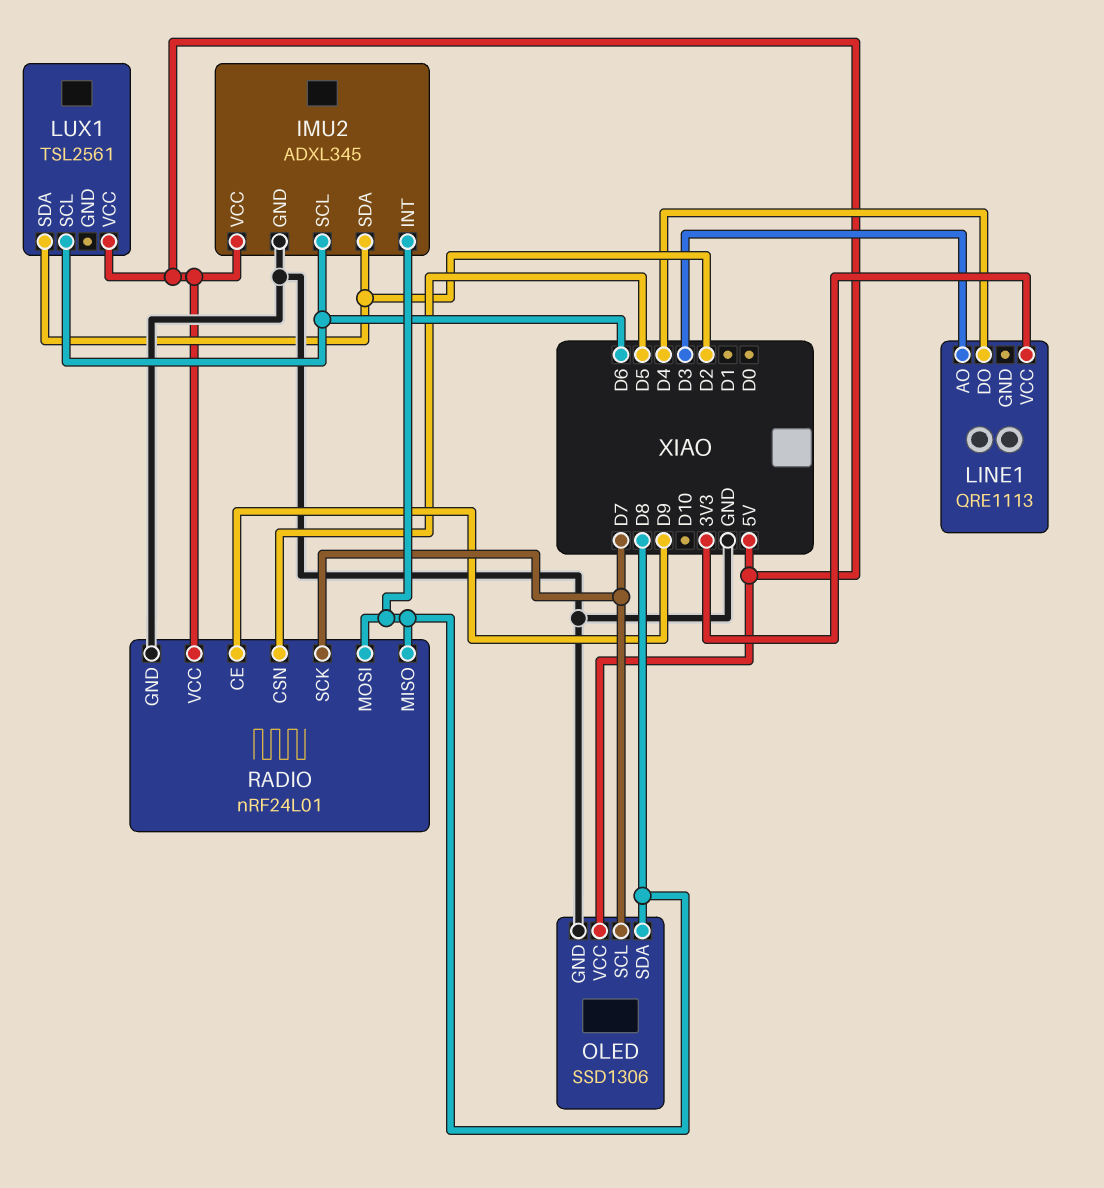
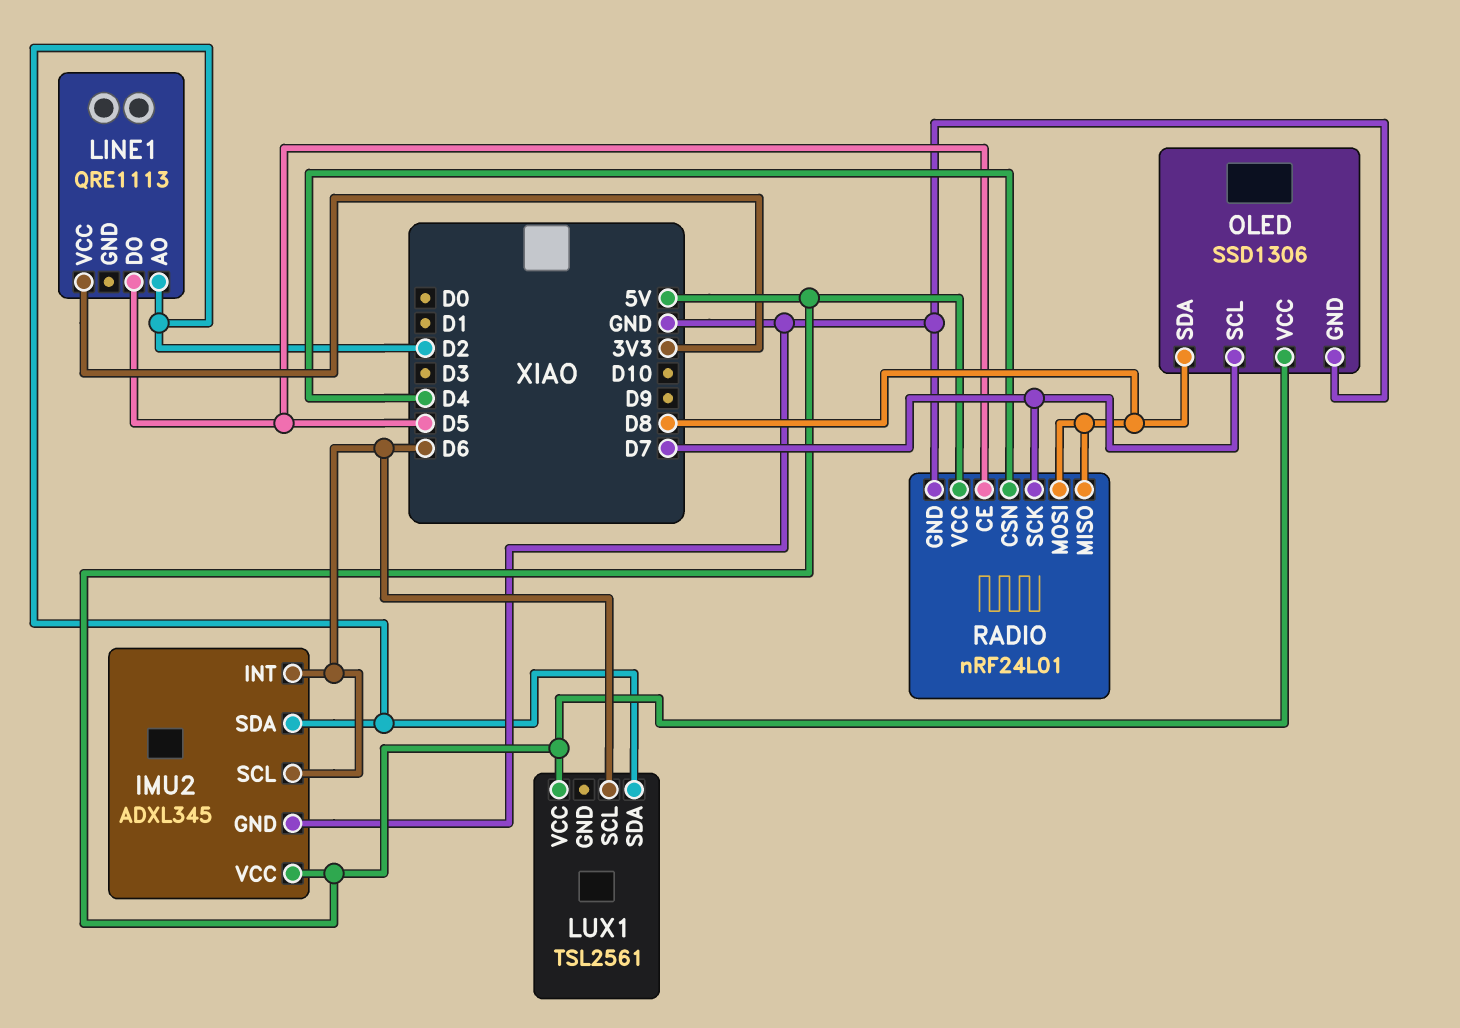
IMU2 pin INT: D8 -> D6
LINE1 pin AO: D3 -> D2
LINE1 pin DO: D4 -> D5
RADIO pin CE: D9 -> D5
RADIO pin CSN: D5 -> D4

